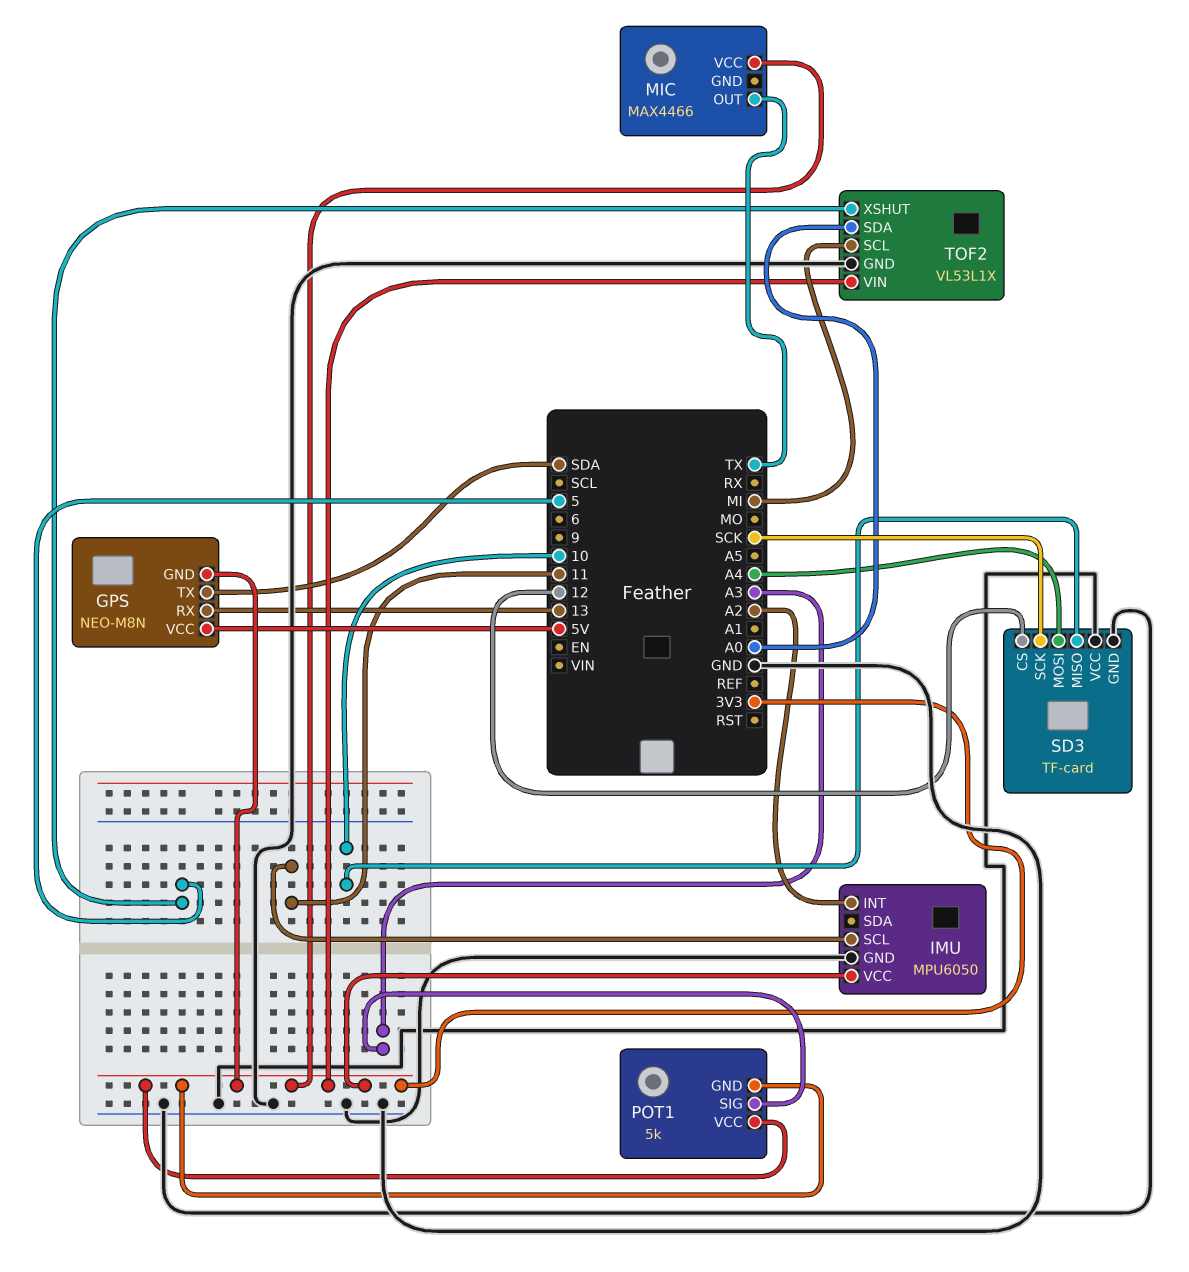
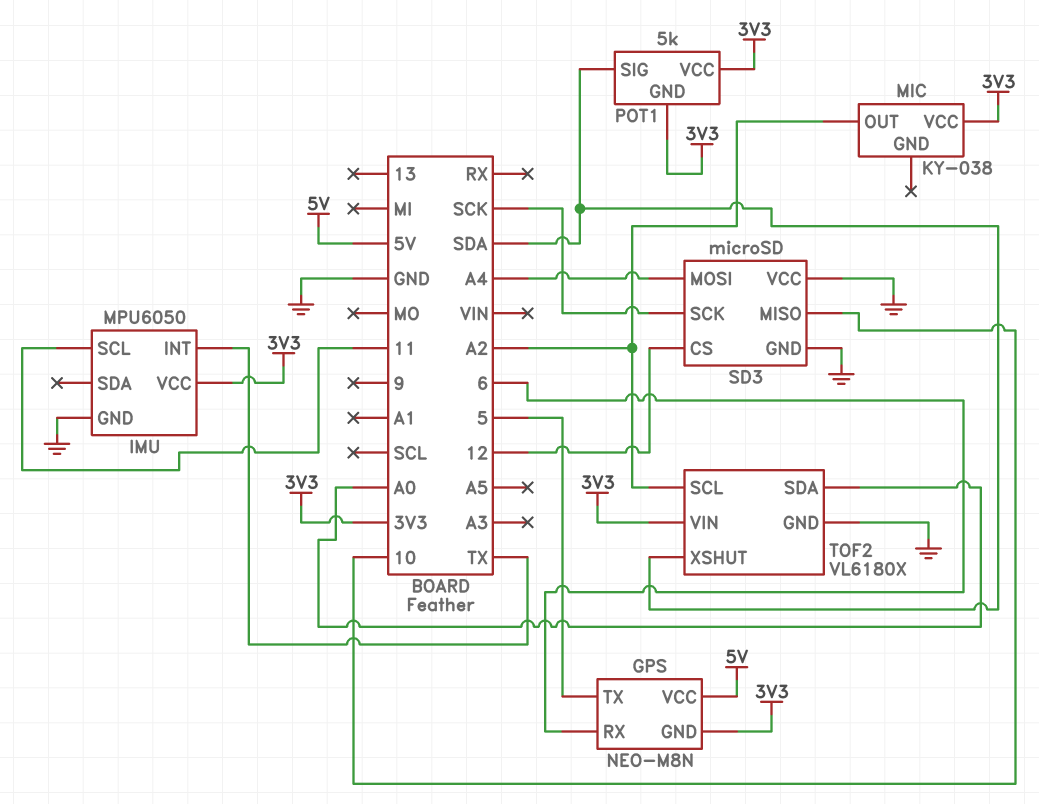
GPS pin RX: 13 -> 6
GPS pin TX: SDA -> 5
IMU pin INT: A2 -> TX
MIC: MAX4466 -> KY-038
MIC pin OUT: TX -> A2
POT1 pin SIG: A3 -> SDA
SD3: TF-card -> microSD
TOF2: VL53L1X -> VL6180X
TOF2 pin SCL: MI -> A2
TOF2 pin XSHUT: 5 -> SDA

